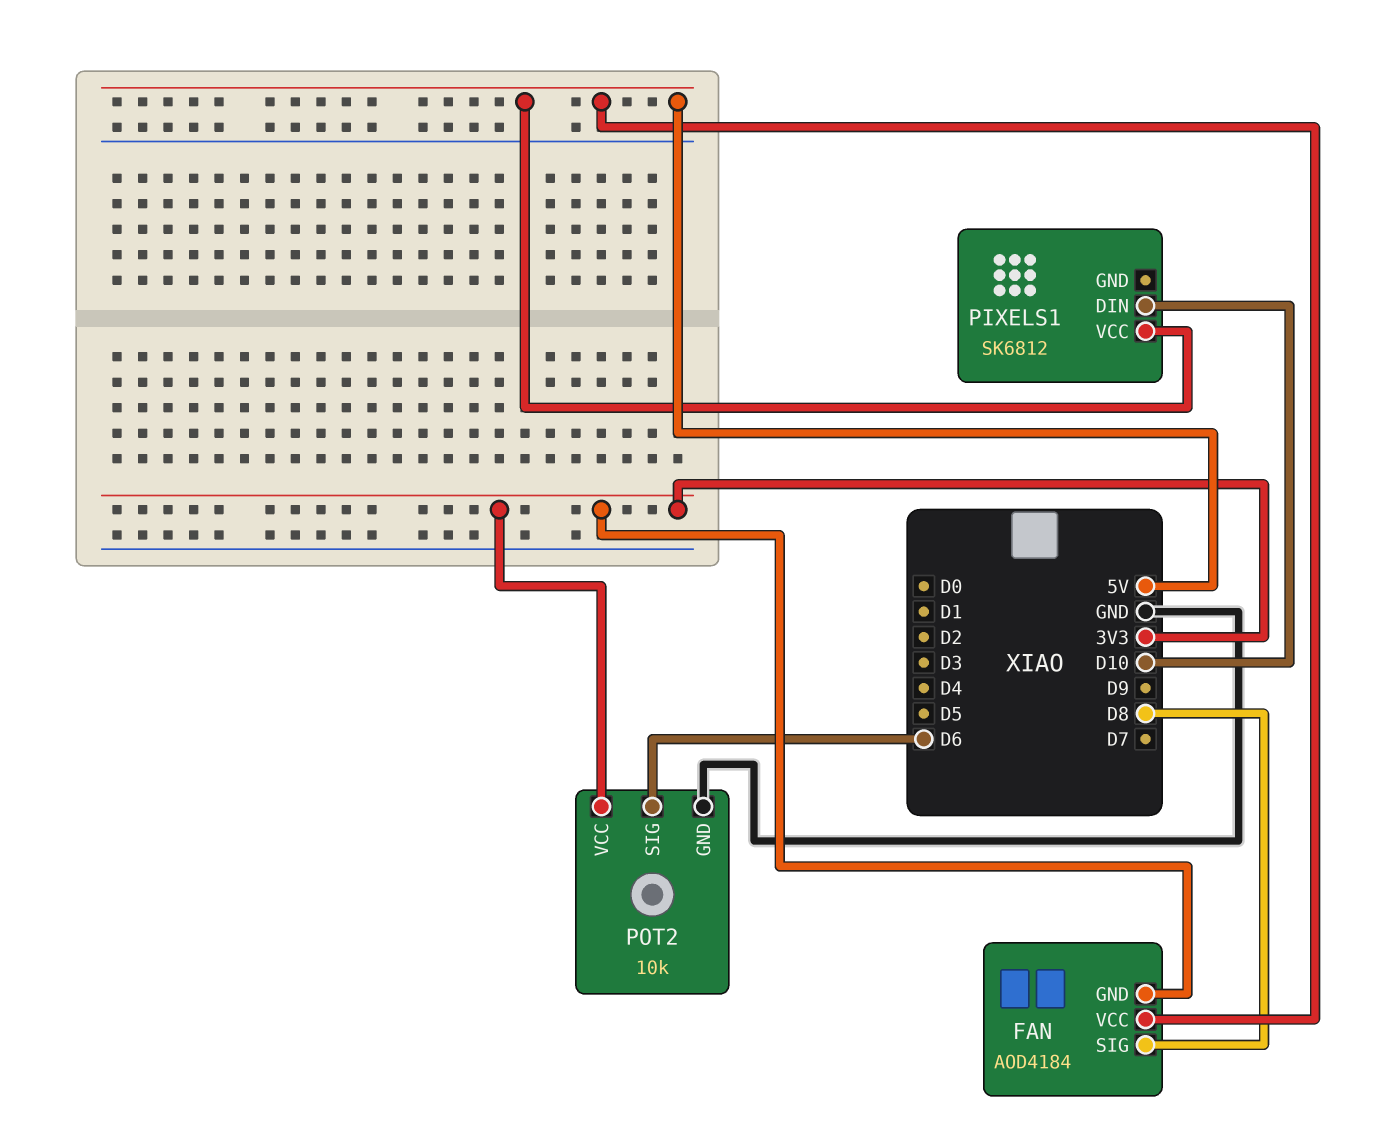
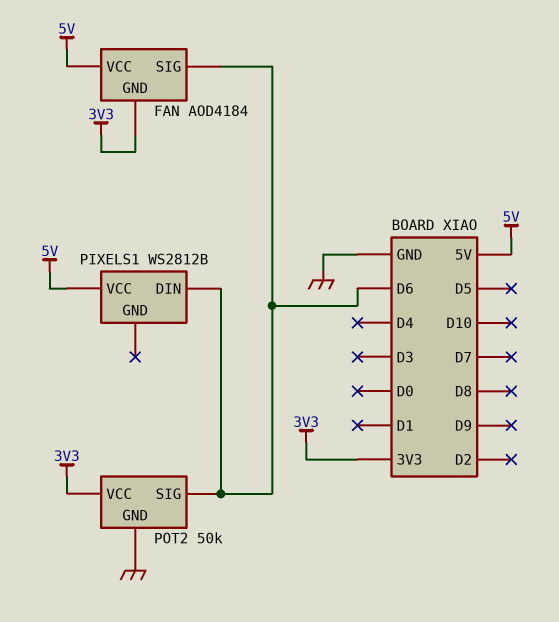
FAN pin SIG: D8 -> D6
PIXELS1: SK6812 -> WS2812B
PIXELS1 pin DIN: D10 -> D6
POT2: 10k -> 50k

